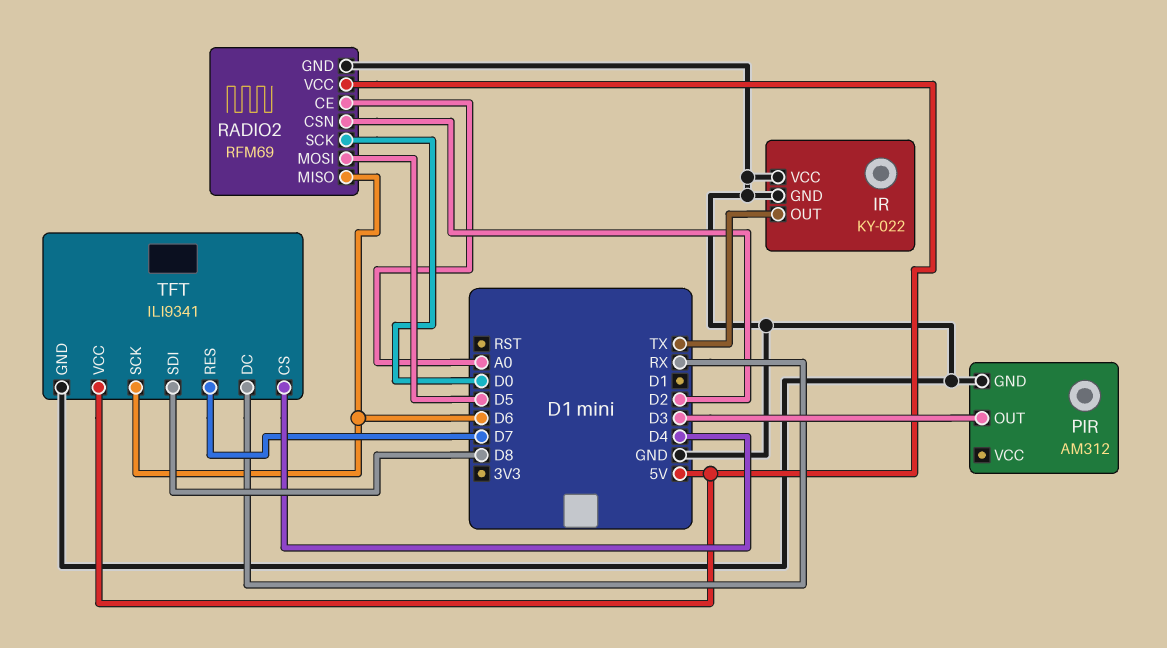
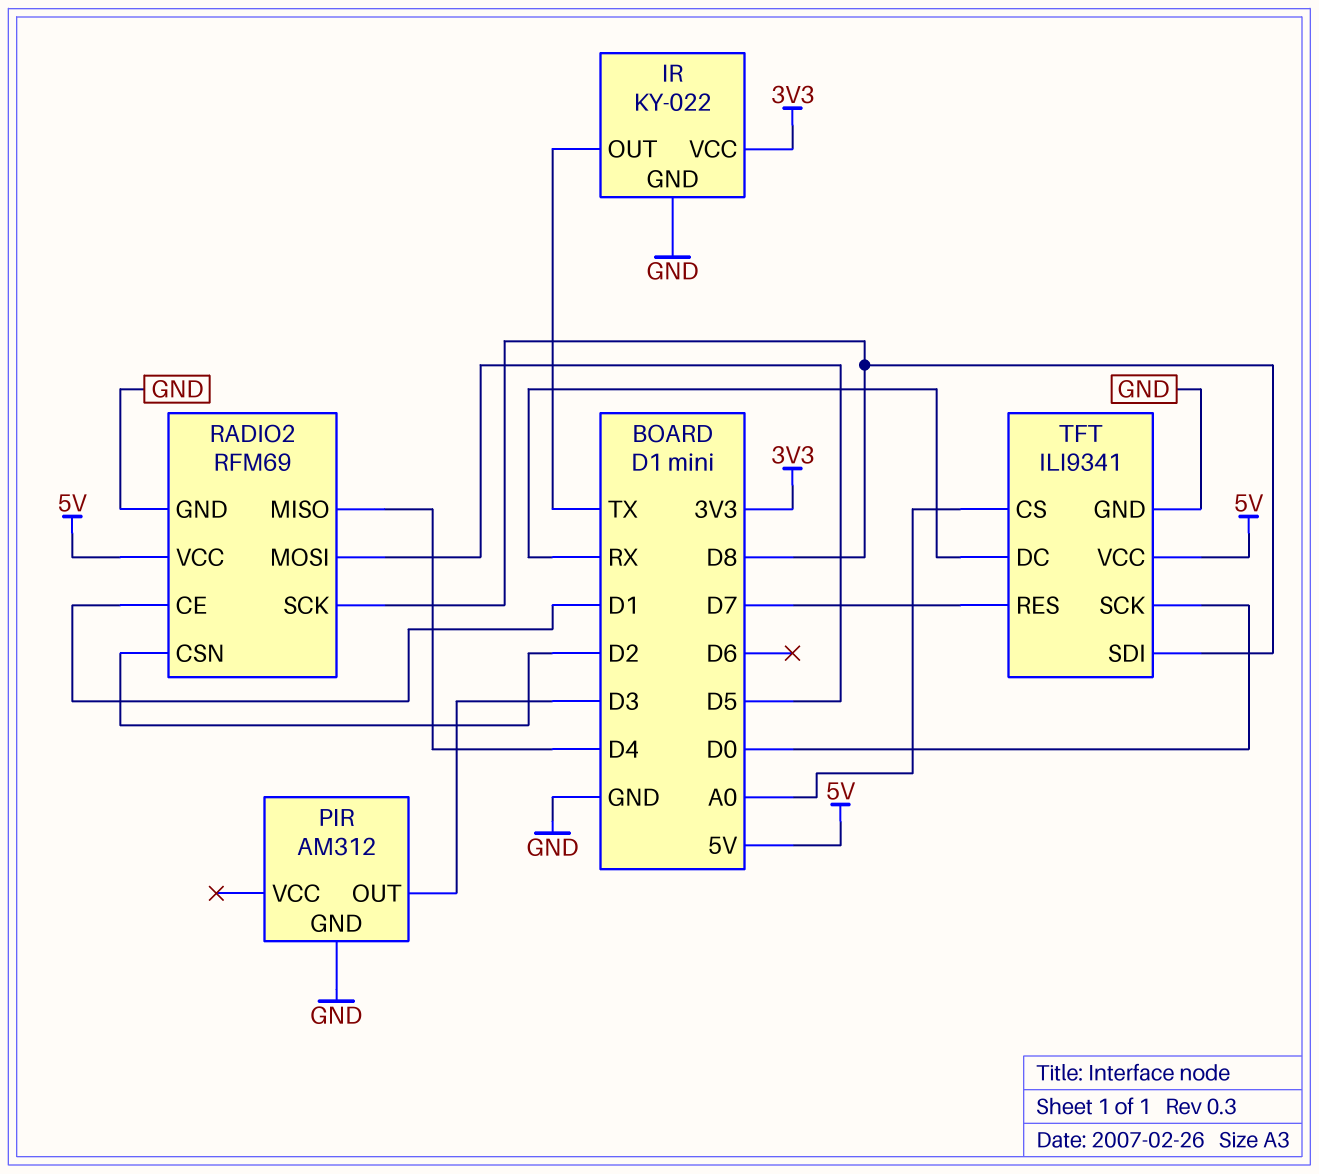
IR pin VCC: GND -> 3V3
RADIO2 pin CE: A0 -> D1
RADIO2 pin MISO: D6 -> D4
RADIO2 pin SCK: D0 -> D8
TFT pin CS: D4 -> A0
TFT pin SCK: D6 -> D0

